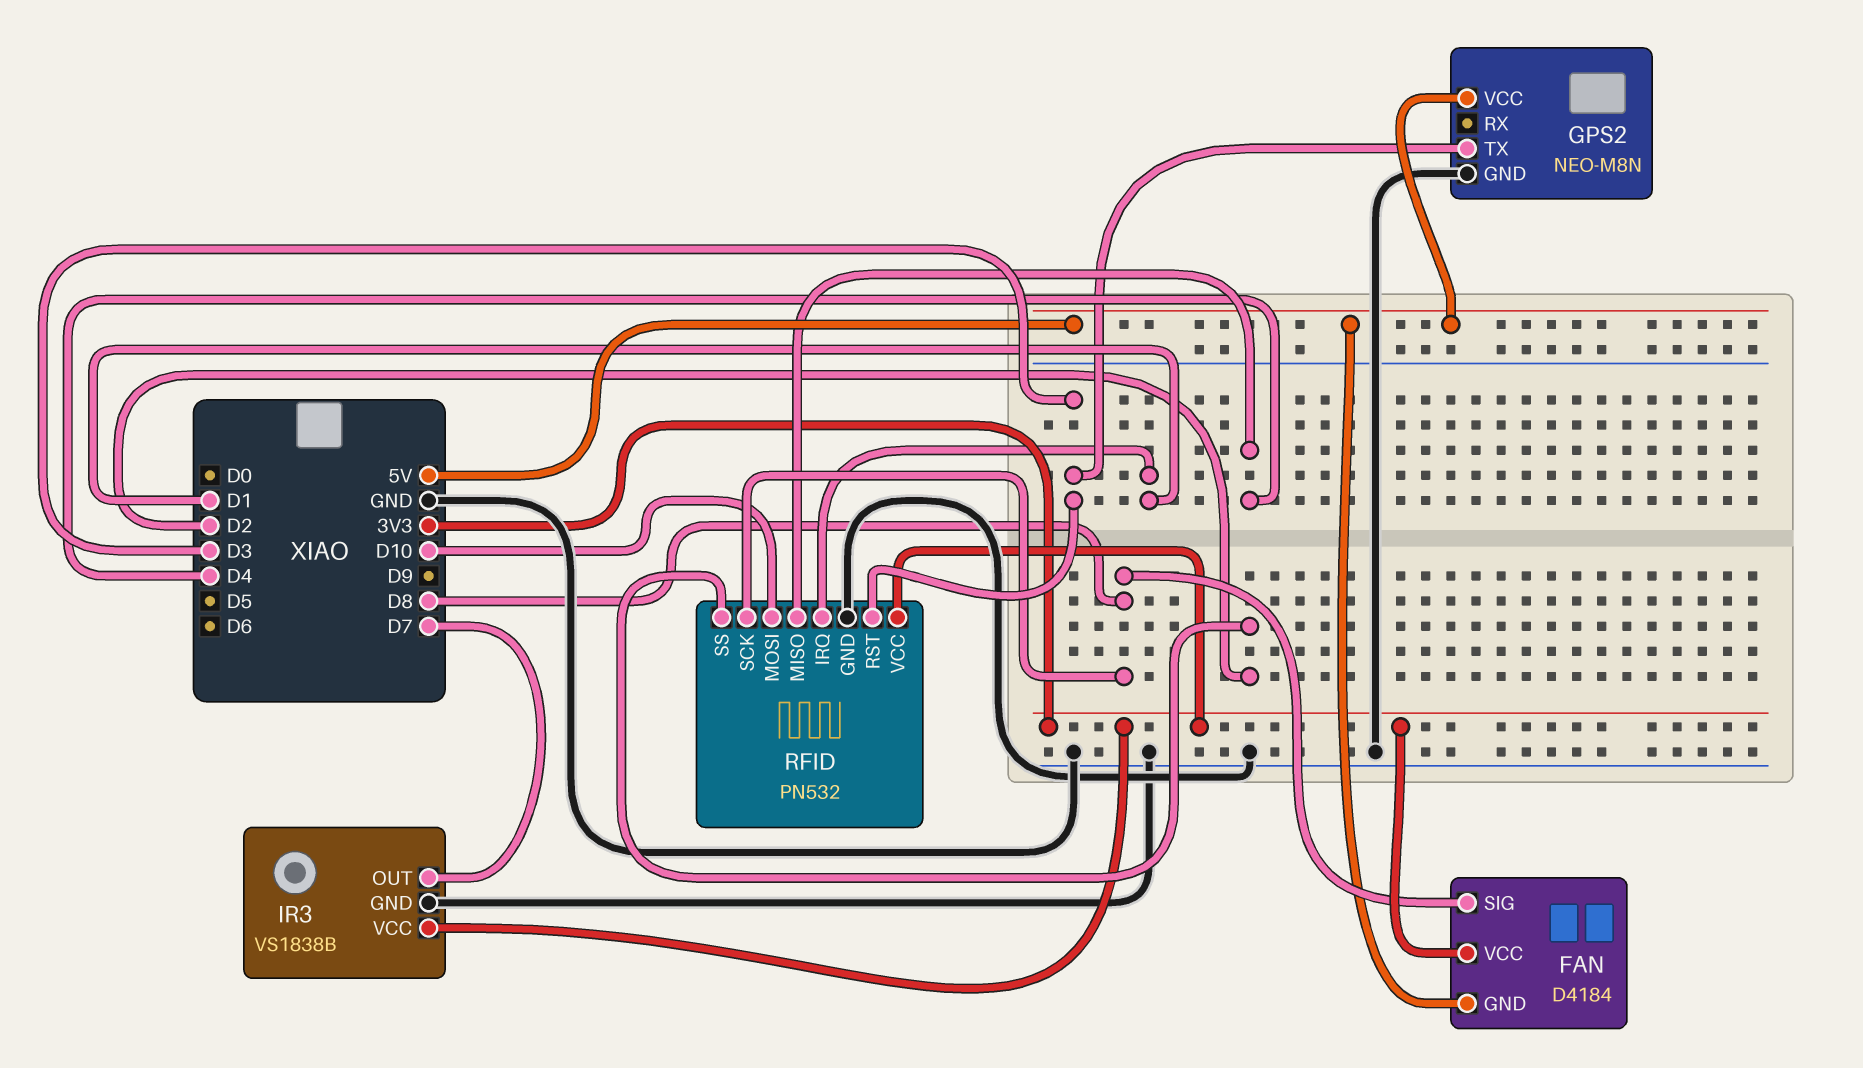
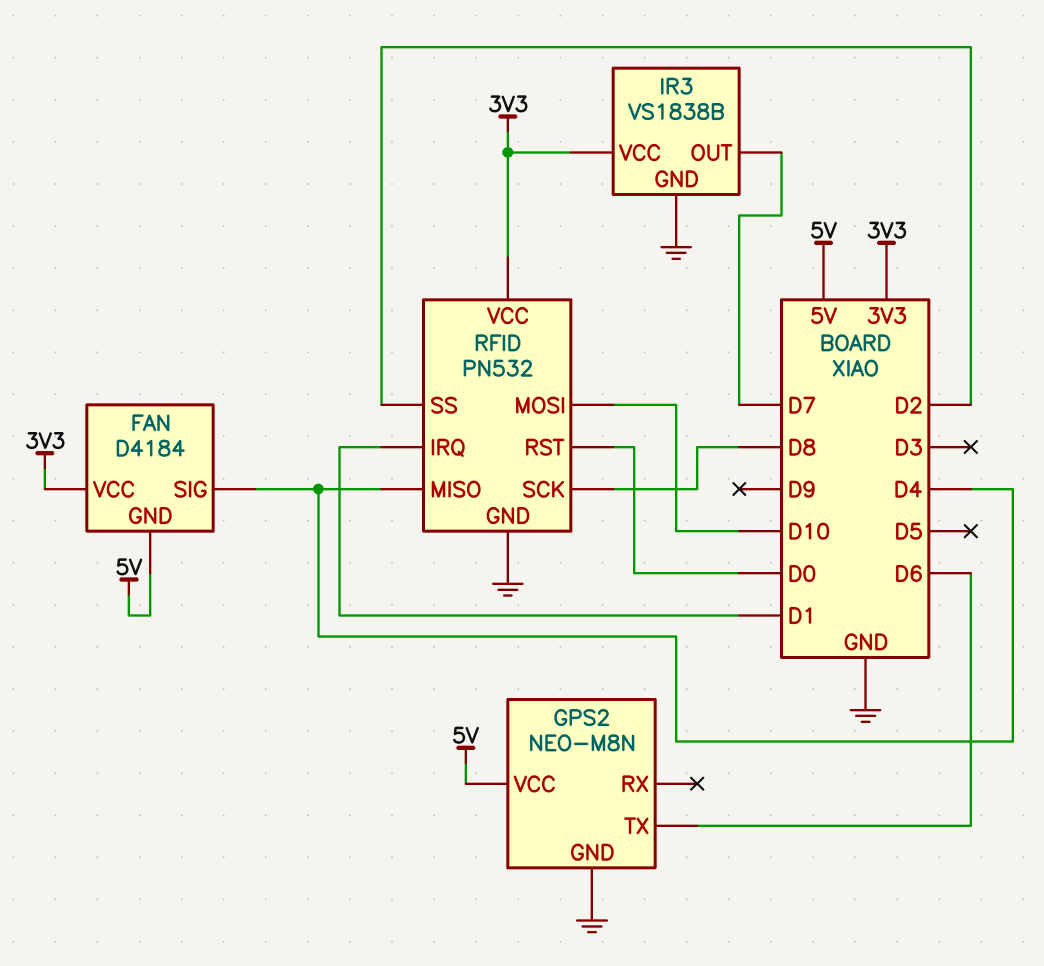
FAN pin SIG: D8 -> D4
GPS2 pin TX: D3 -> D6
RFID pin RST: D3 -> D0

